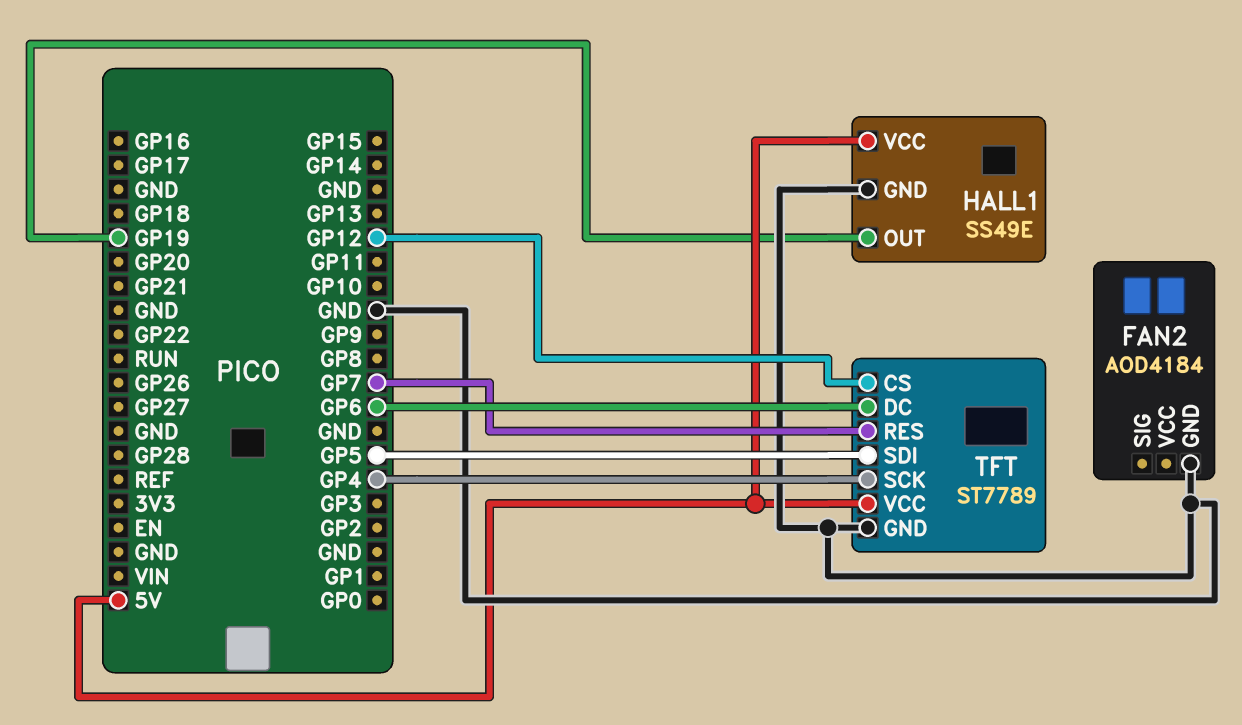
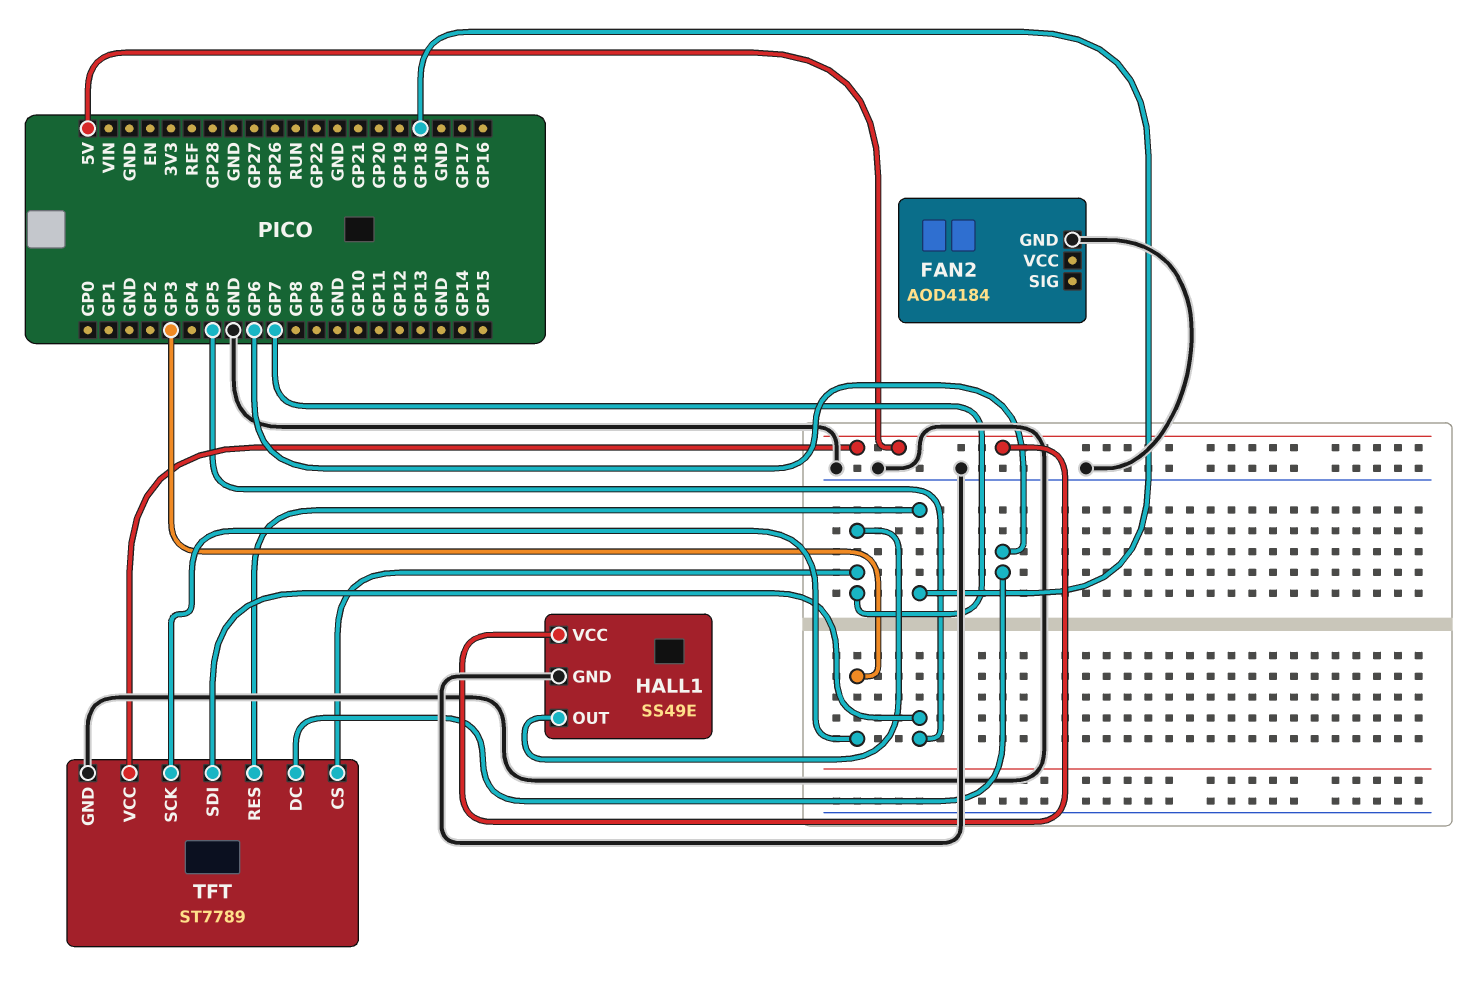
HALL1 pin OUT: GP19 -> GP7
TFT pin CS: GP12 -> GP7
TFT pin RES: GP7 -> GP18
TFT pin SCK: GP4 -> GP3

